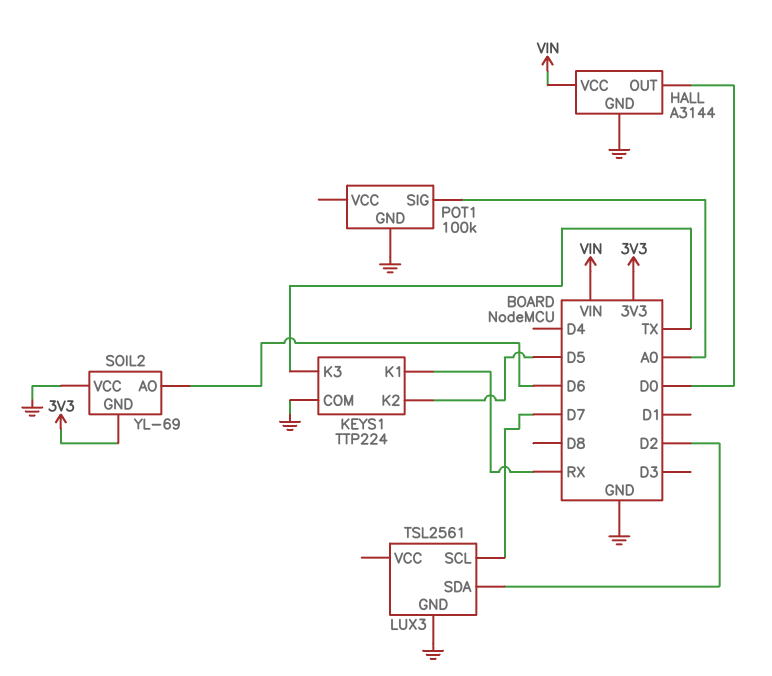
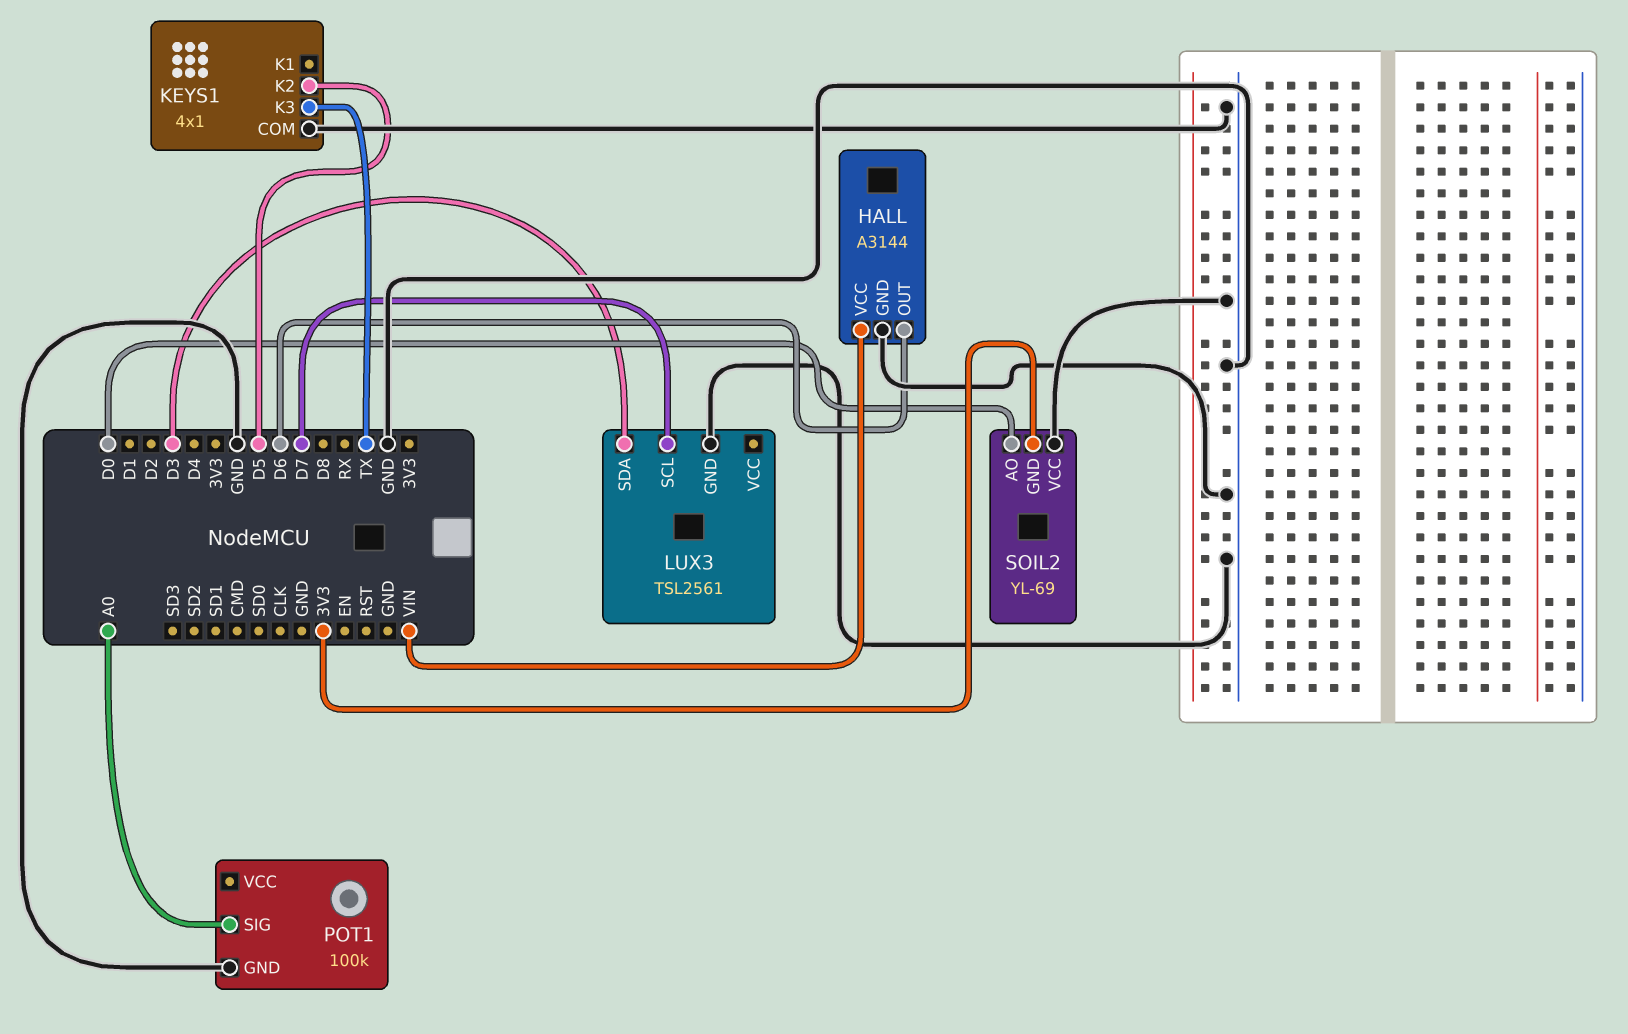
HALL pin OUT: D0 -> D6
KEYS1: TTP224 -> 4x1
KEYS1 pin K1: RX -> none
LUX3 pin SDA: D2 -> D3
SOIL2 pin AO: D6 -> D0

